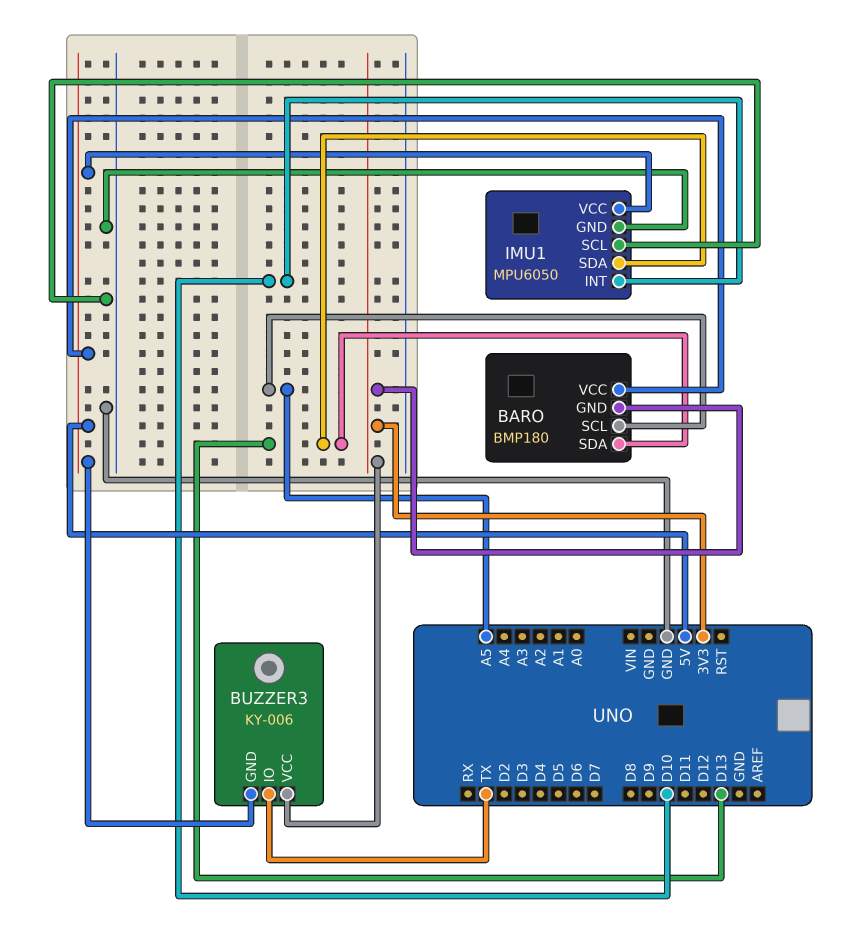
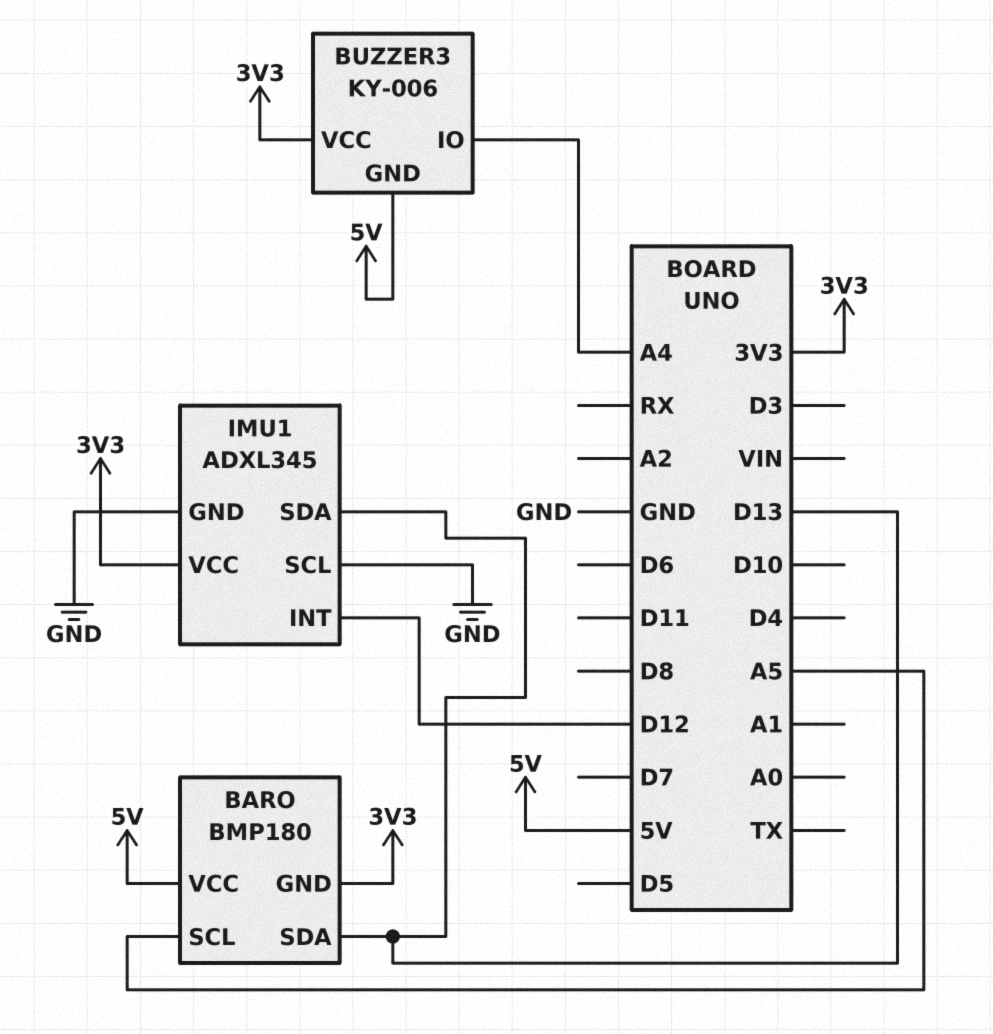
BUZZER3 pin IO: TX -> A4
IMU1: MPU6050 -> ADXL345
IMU1 pin INT: D10 -> D12
IMU1 pin VCC: 5V -> 3V3

